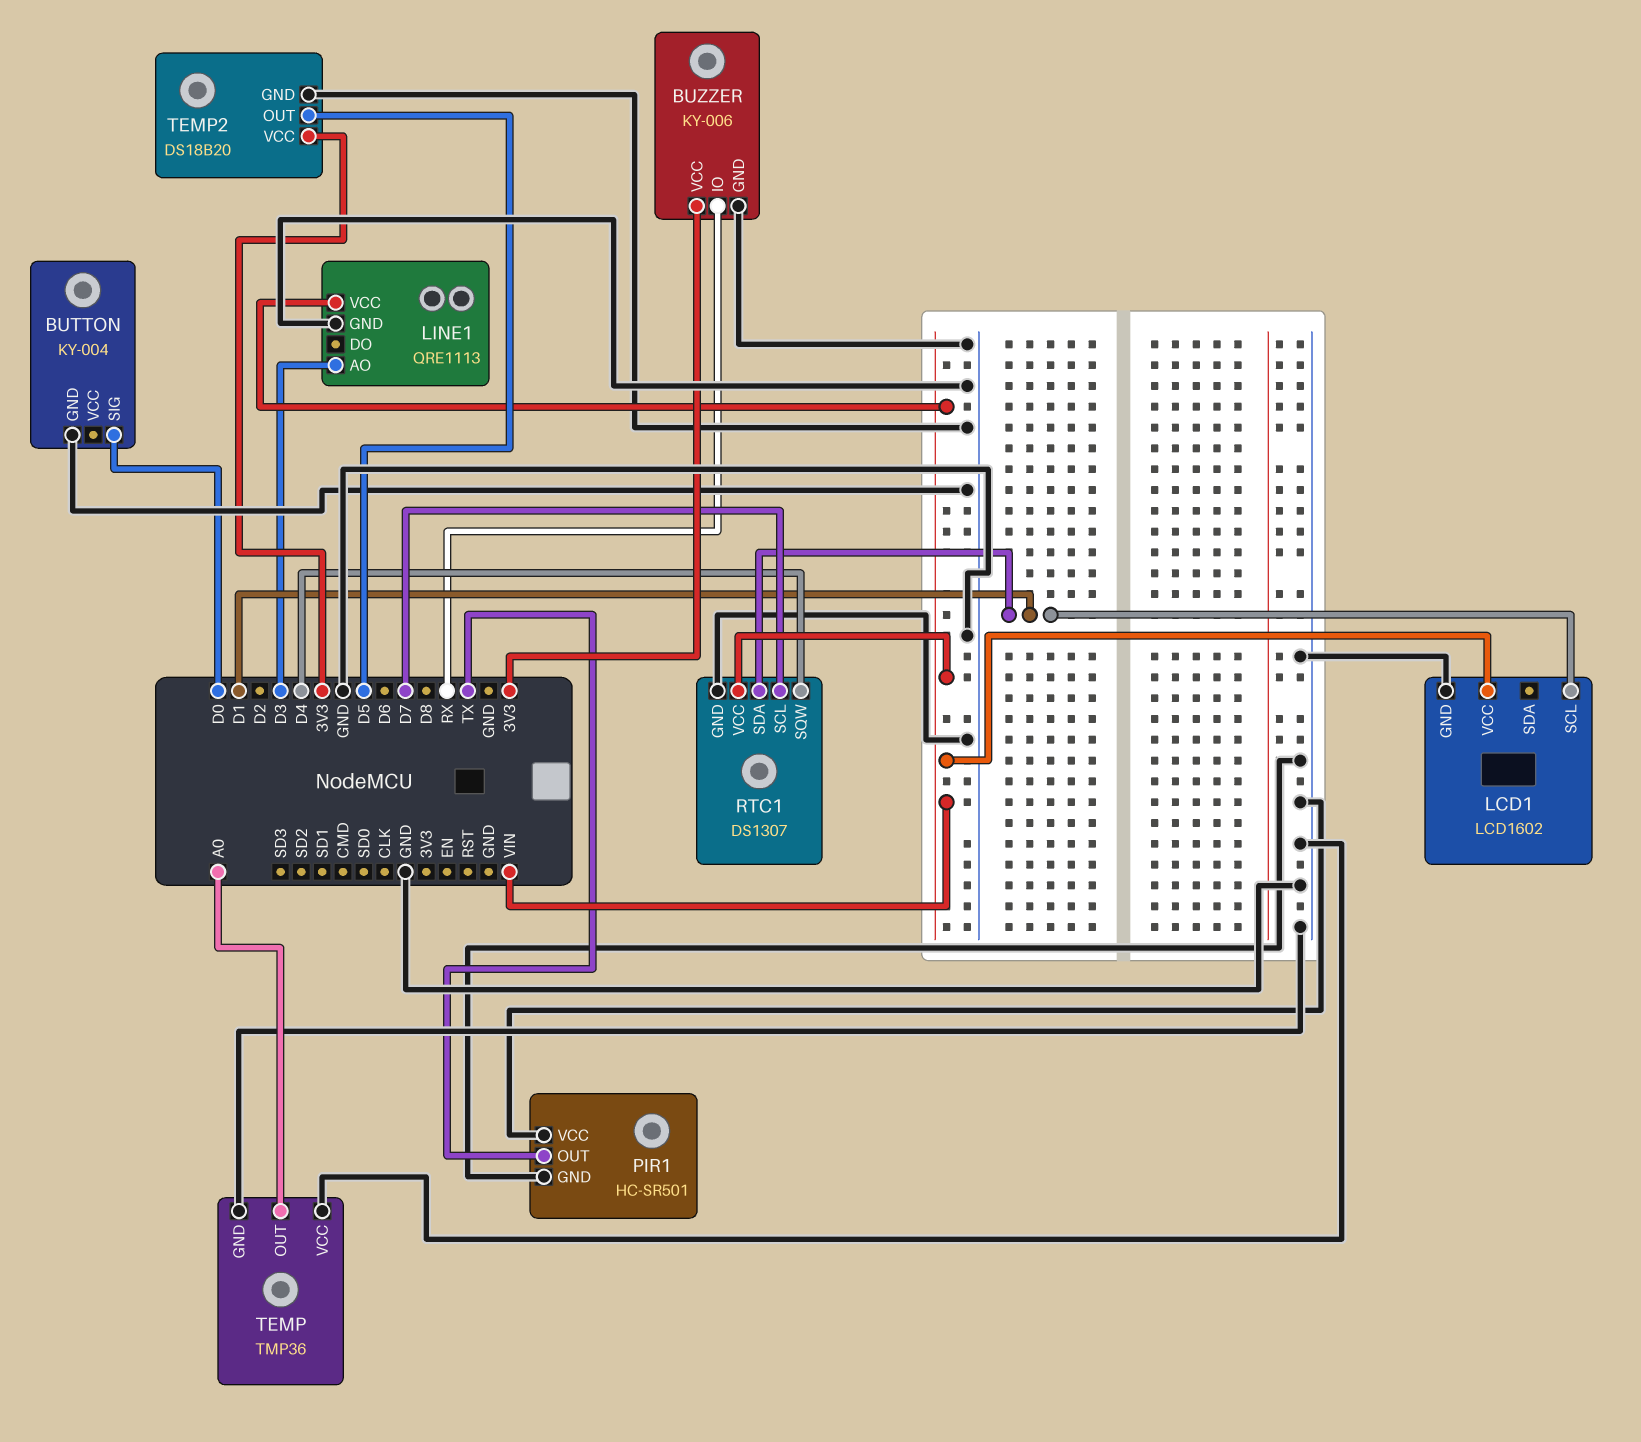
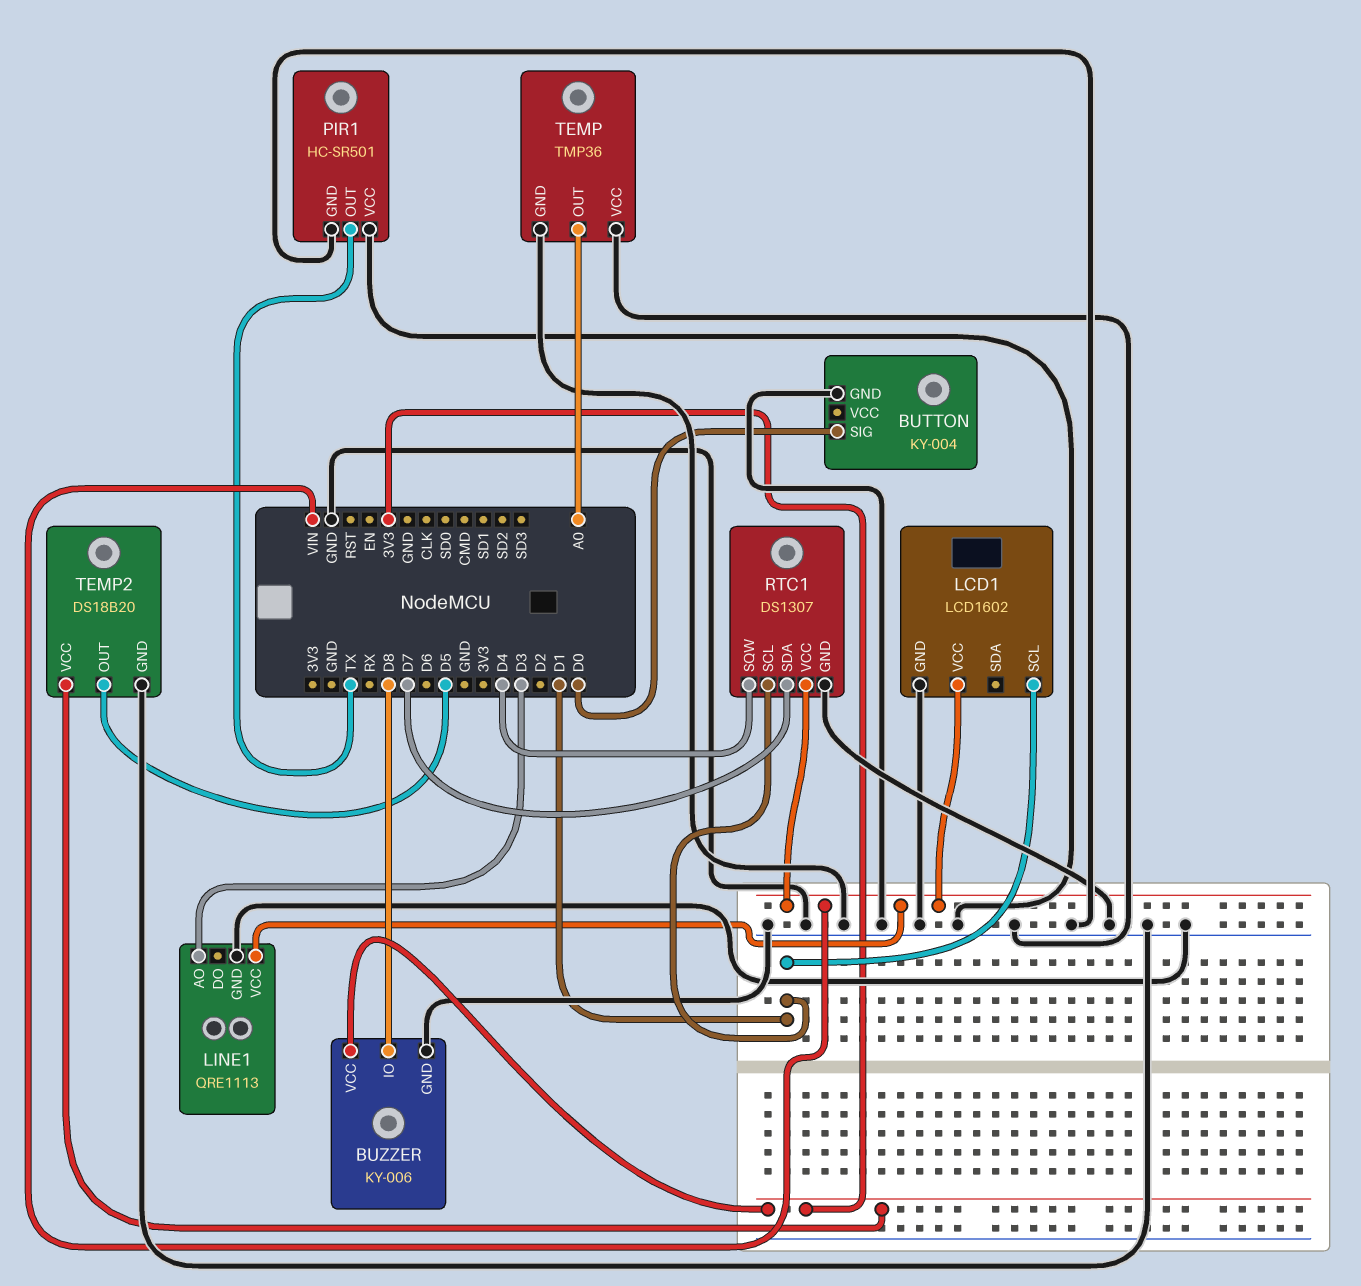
BUZZER pin IO: RX -> D8
RTC1 pin SCL: D7 -> D1
RTC1 pin SDA: D1 -> D7

